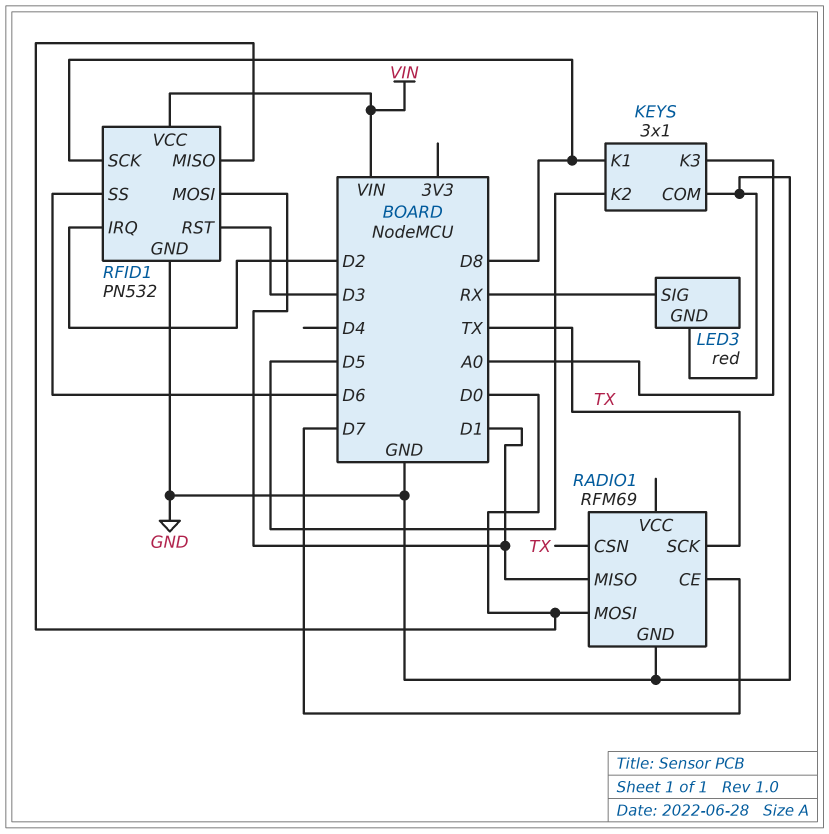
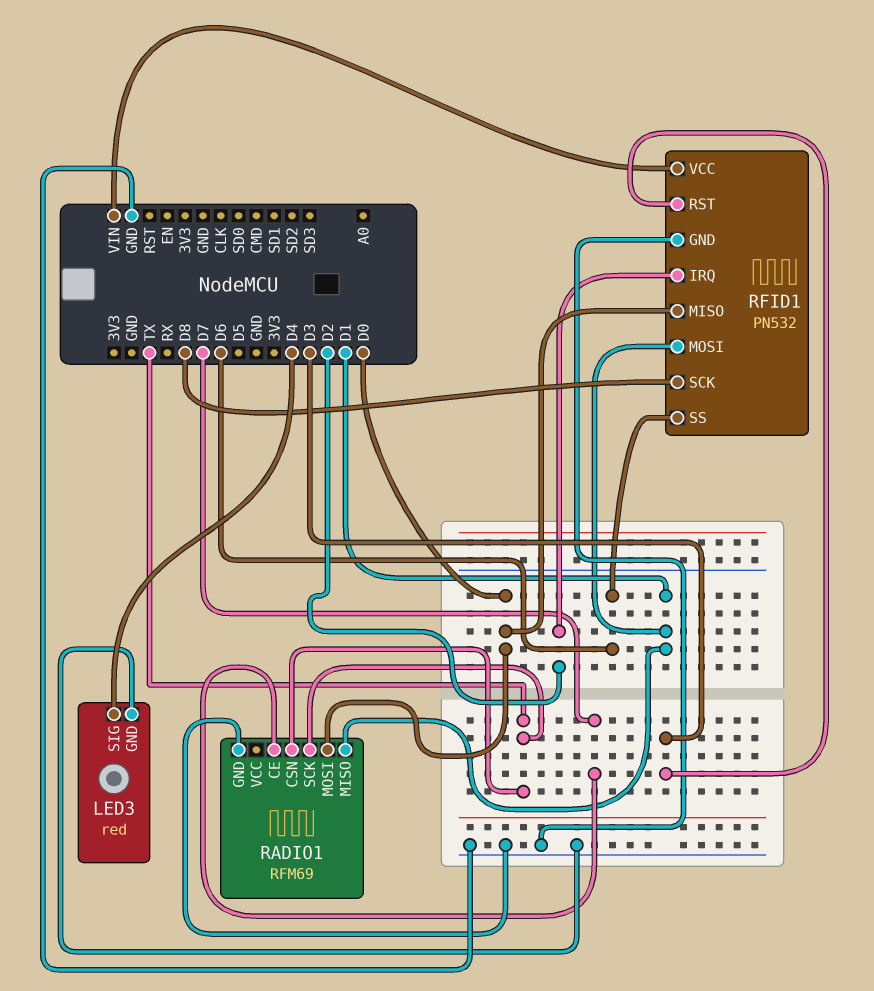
KEYS: 3x1 -> none
KEYS pin COM: GND -> none
KEYS pin K1: D8 -> none
KEYS pin K2: D5 -> none
KEYS pin K3: A0 -> none
LED3 pin SIG: RX -> D4

